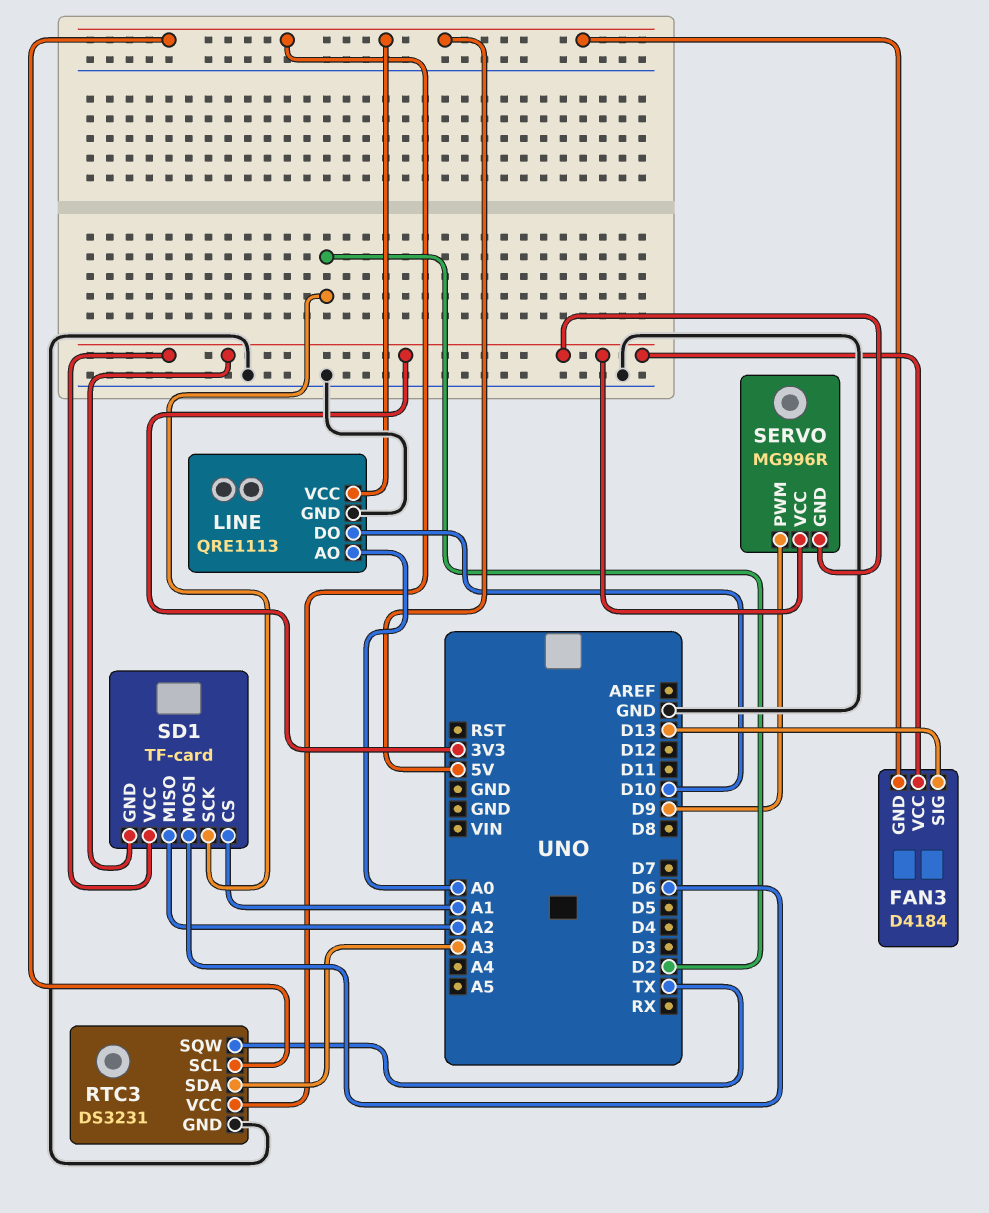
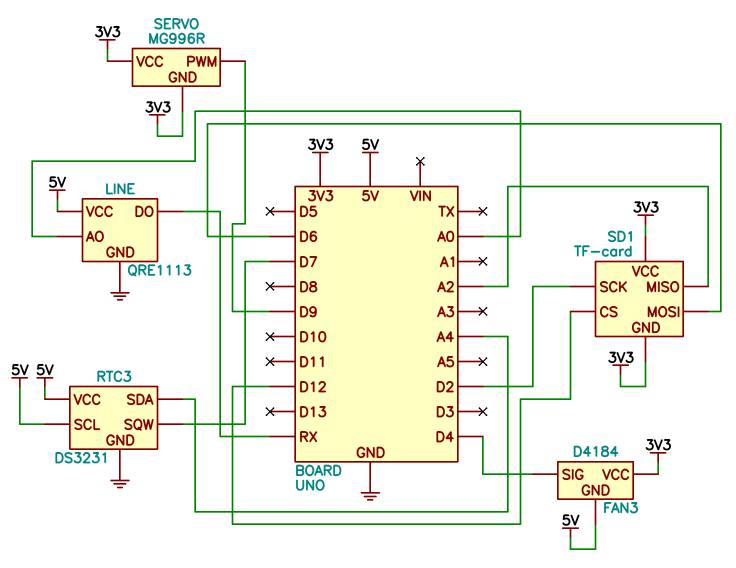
FAN3 pin SIG: D13 -> D4
LINE pin DO: D10 -> RX
RTC3 pin SDA: A3 -> A4
RTC3 pin SQW: TX -> D7
SD1 pin CS: A1 -> D12

